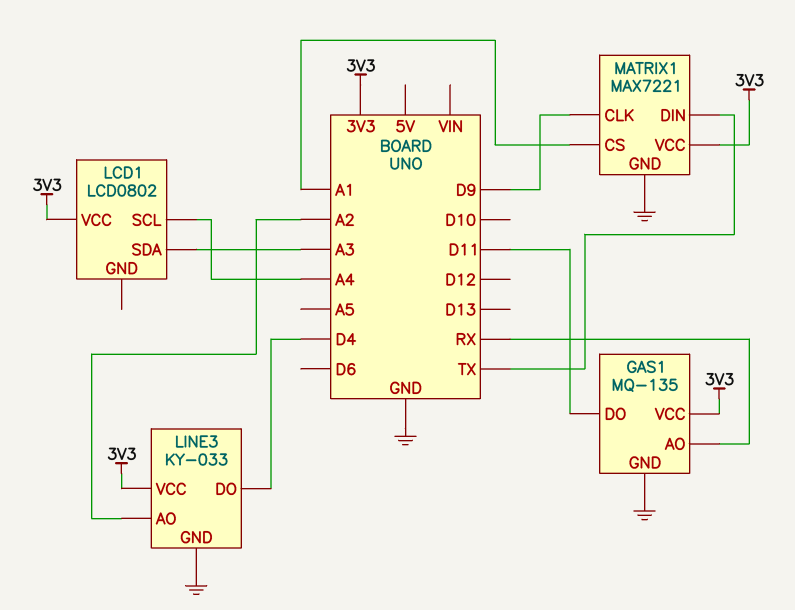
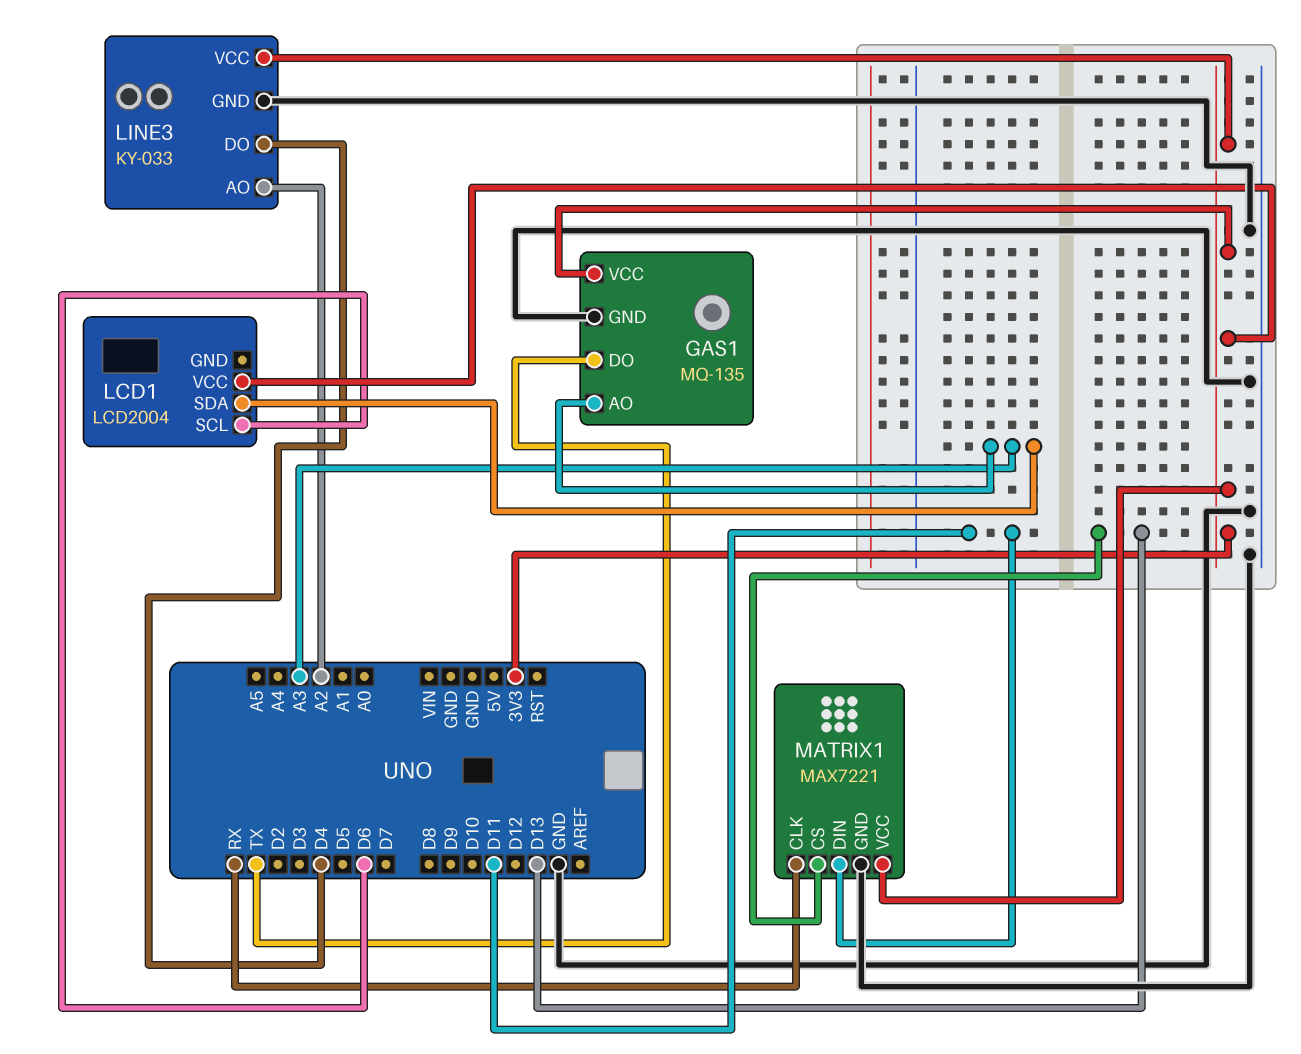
GAS1 pin AO: RX -> A3
GAS1 pin DO: D11 -> TX
LCD1: LCD0802 -> LCD2004
LCD1 pin SCL: A4 -> D6
MATRIX1 pin CLK: D9 -> RX
MATRIX1 pin CS: A1 -> D13
MATRIX1 pin DIN: TX -> D11

